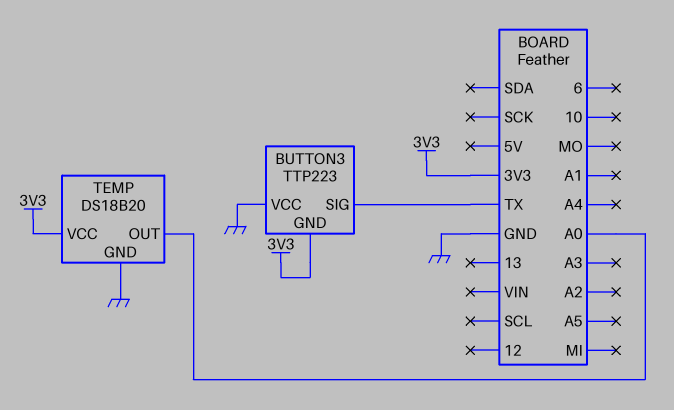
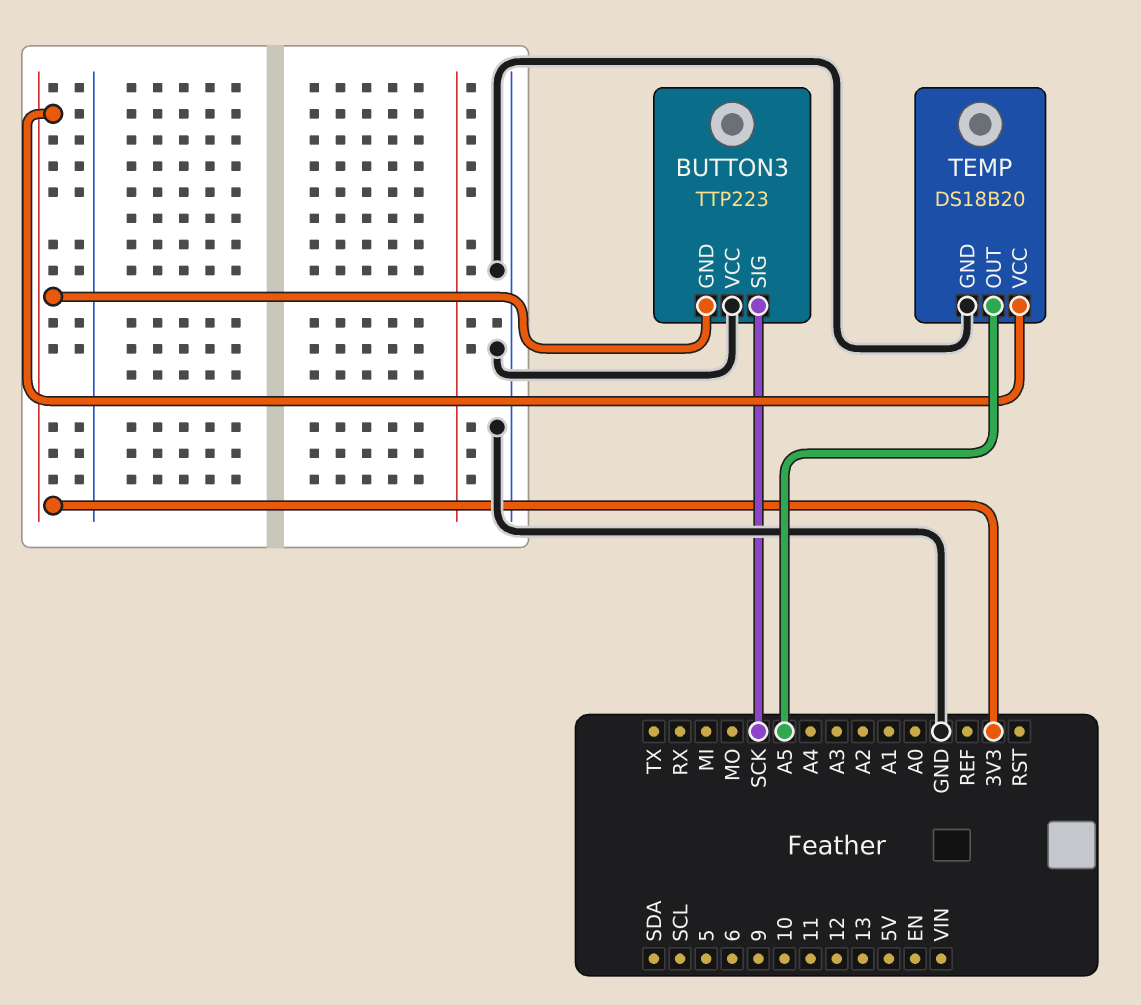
BUTTON3 pin SIG: TX -> SCK
TEMP pin OUT: A0 -> A5

